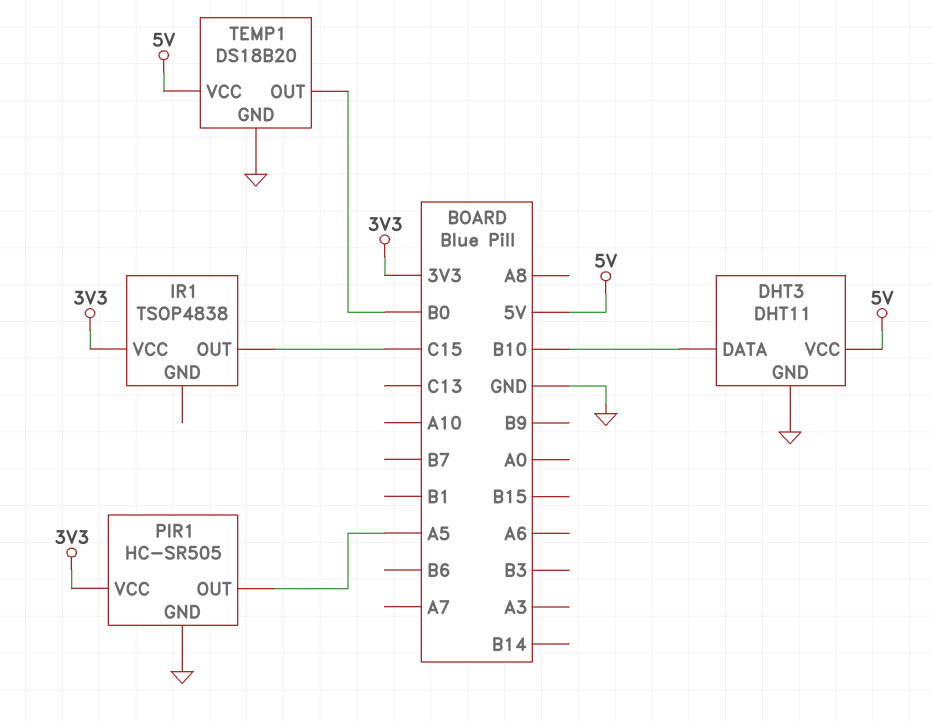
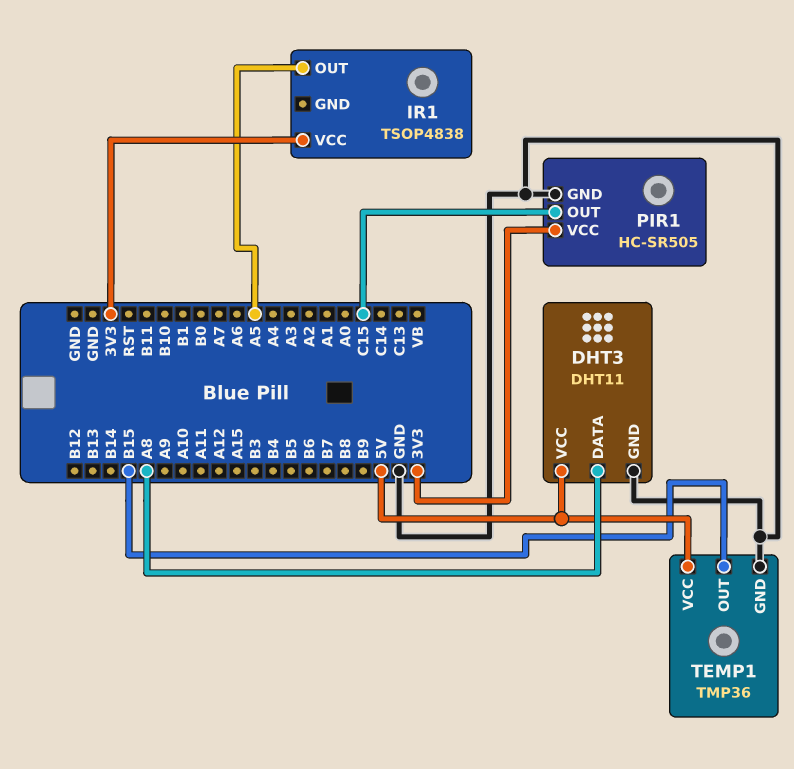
DHT3 pin DATA: B10 -> A8
IR1 pin OUT: C15 -> A5
PIR1 pin OUT: A5 -> C15
TEMP1: DS18B20 -> TMP36
TEMP1 pin OUT: B0 -> B15

